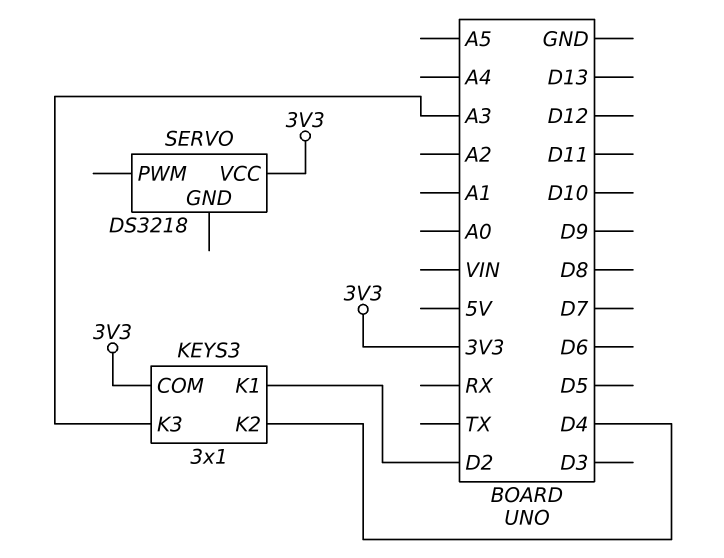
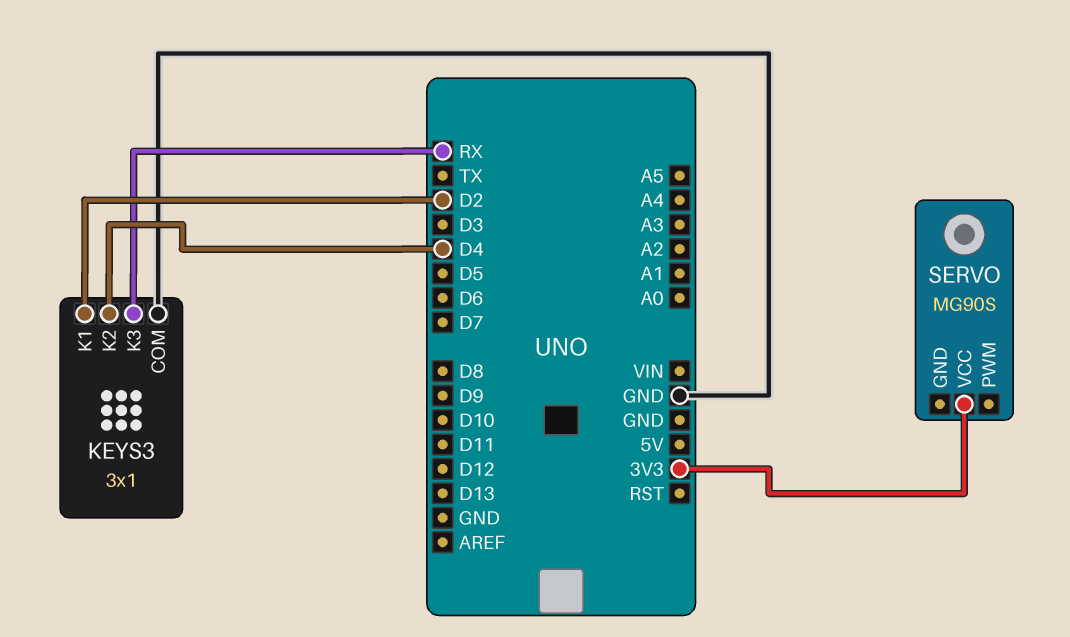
KEYS3 pin COM: 3V3 -> GND
KEYS3 pin K3: A3 -> RX
SERVO: DS3218 -> MG90S

